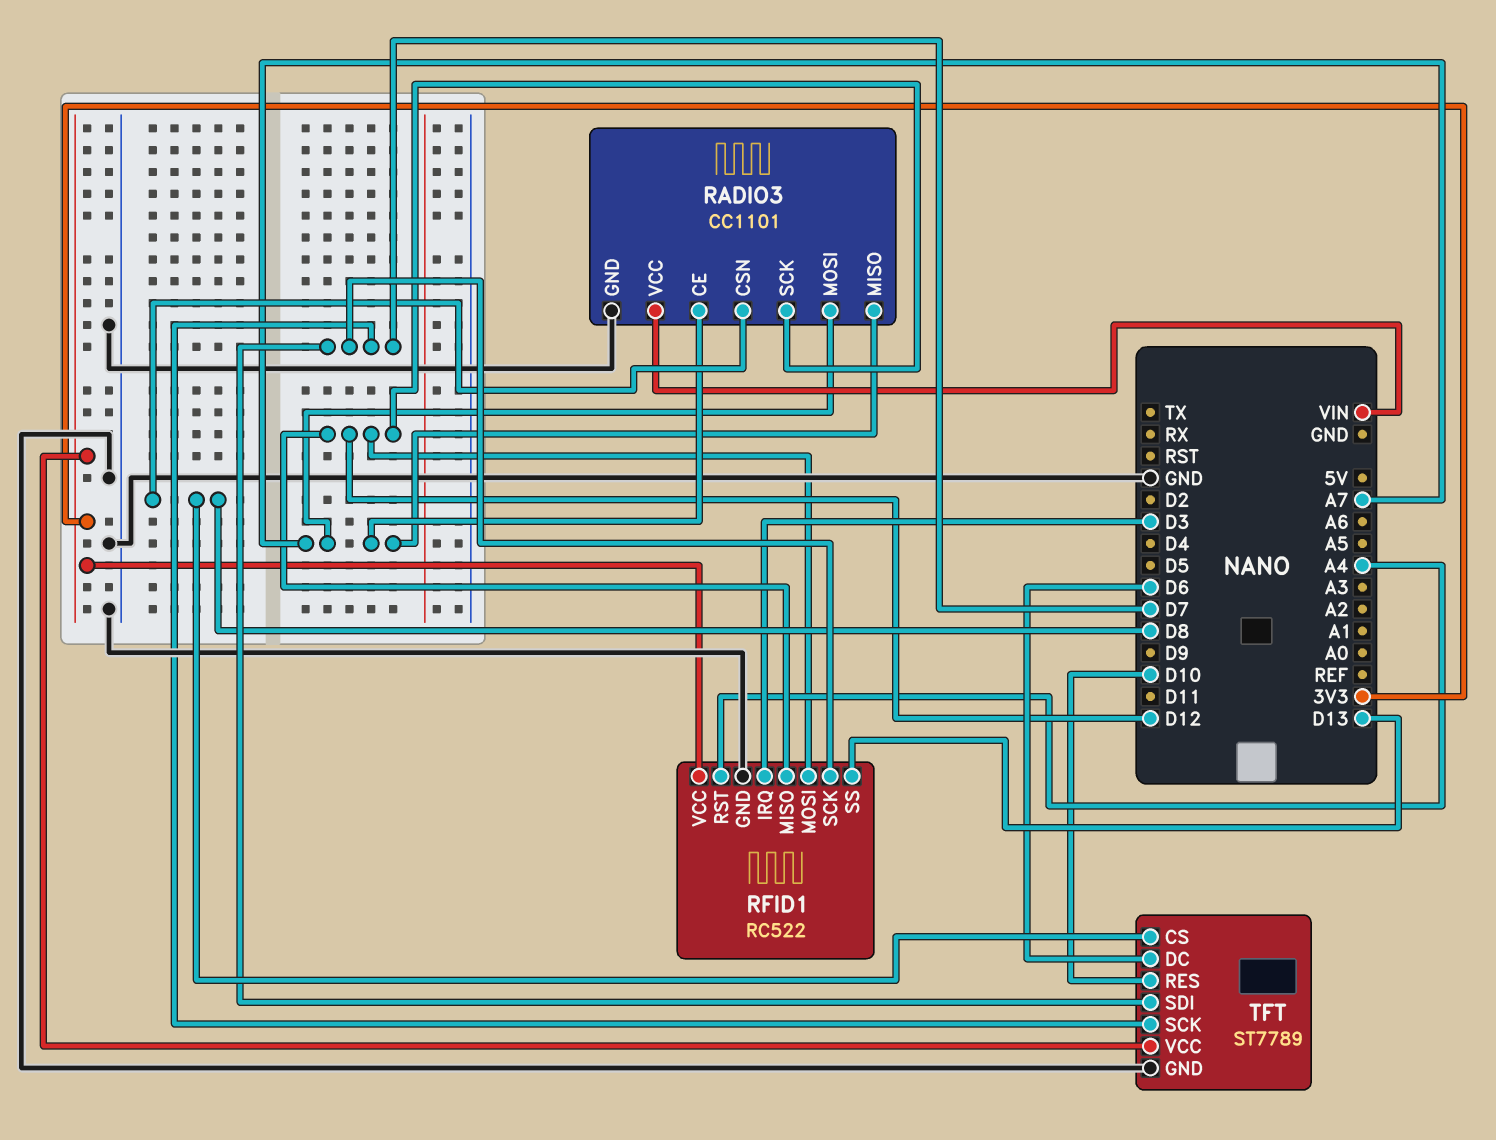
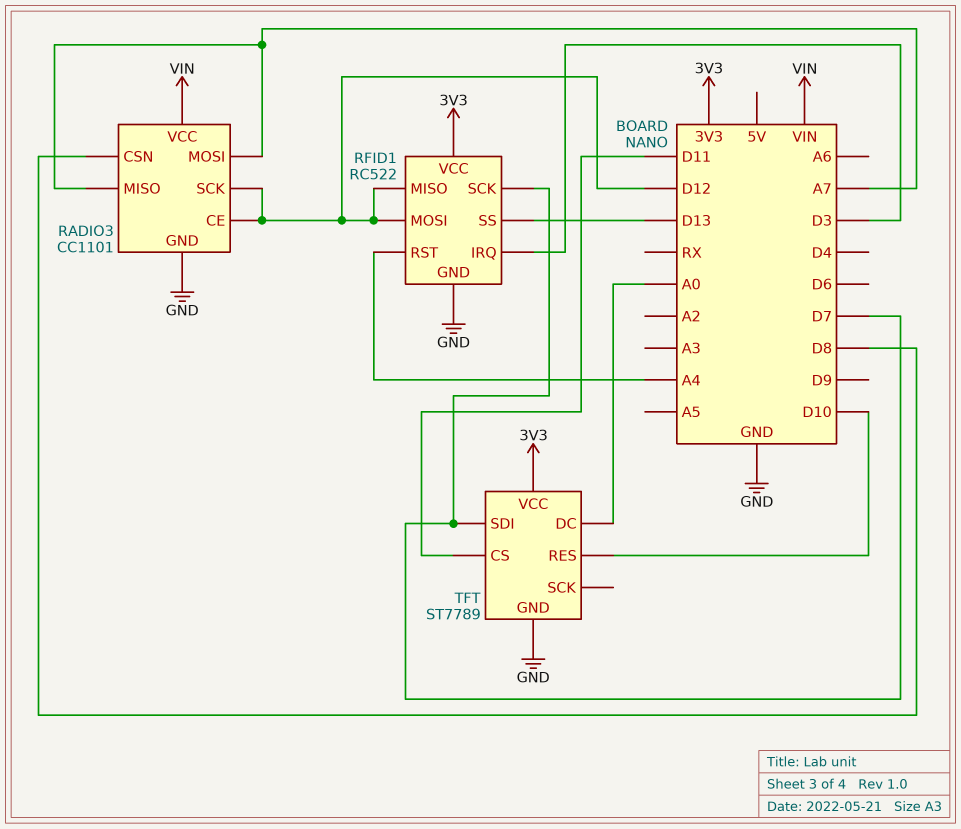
RADIO3 pin CE: A7 -> D12
TFT pin CS: D8 -> D11
TFT pin DC: D6 -> A0
TFT pin SCK: D7 -> none

